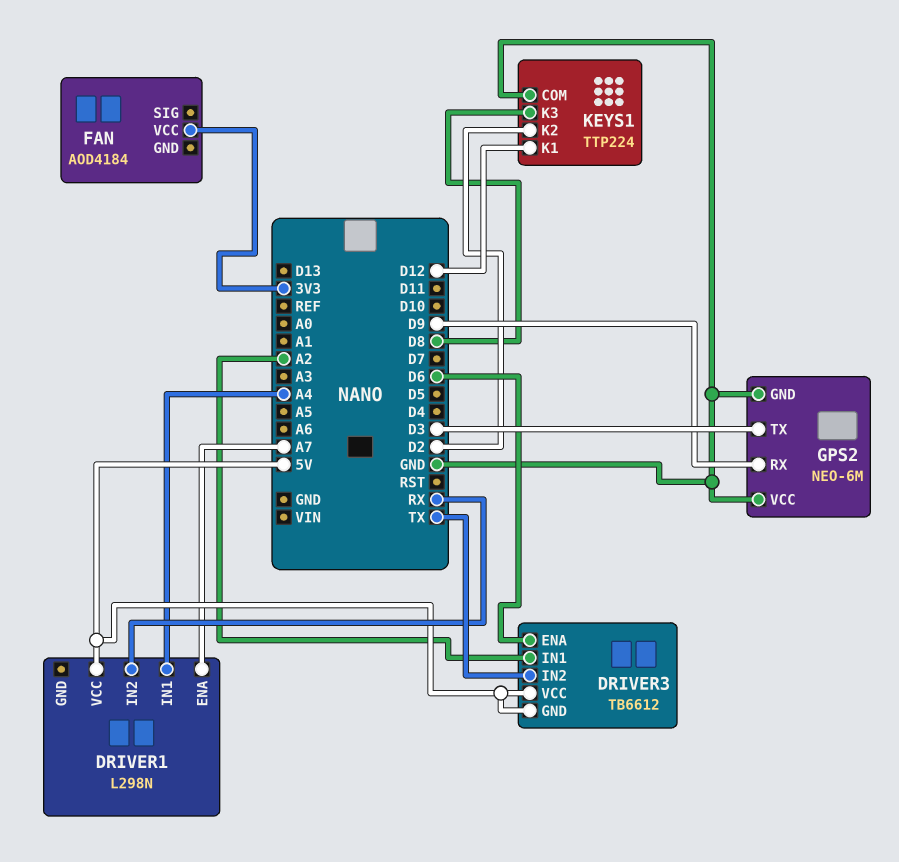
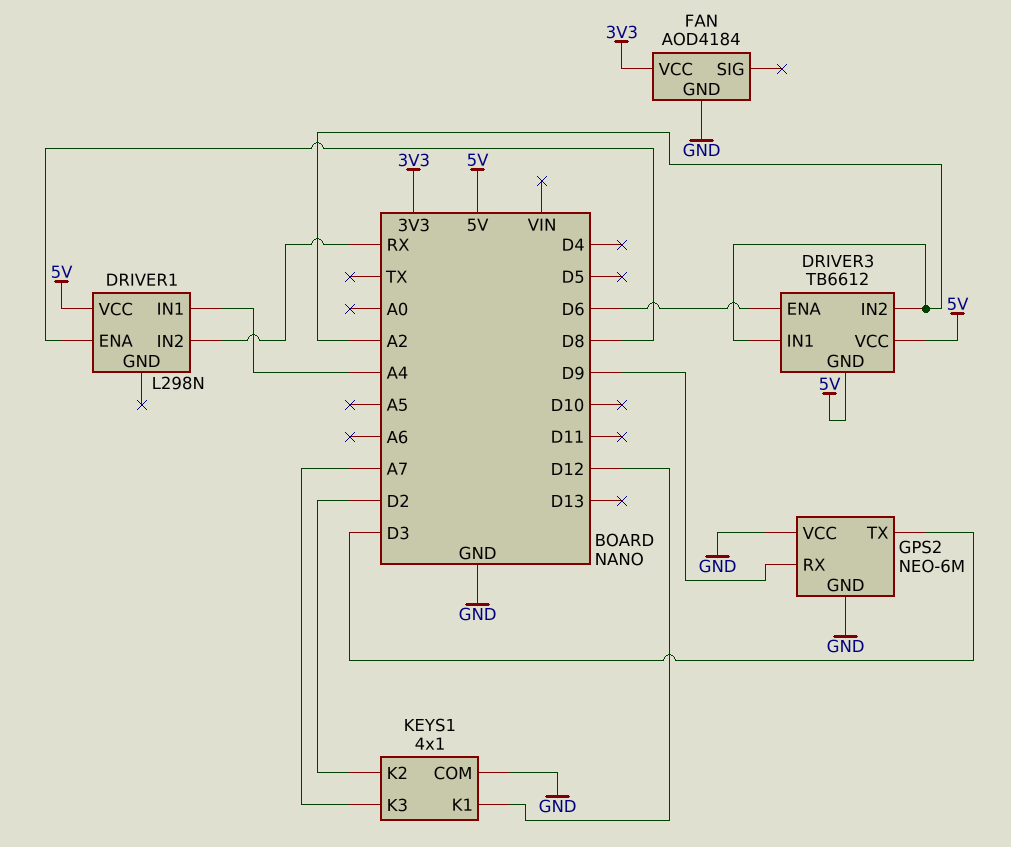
DRIVER1 pin ENA: A7 -> D8
DRIVER3 pin IN2: TX -> A2
FAN pin GND: none -> GND
KEYS1: TTP224 -> 4x1
KEYS1 pin K3: D8 -> A7

